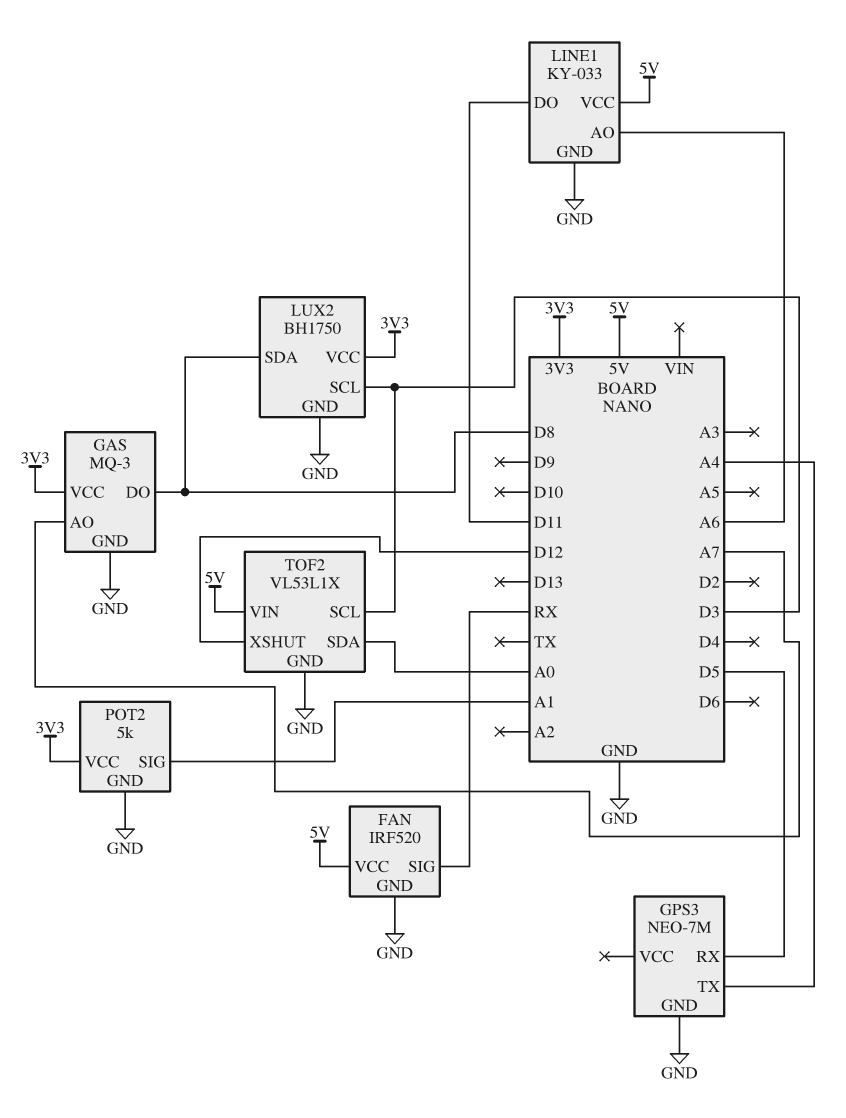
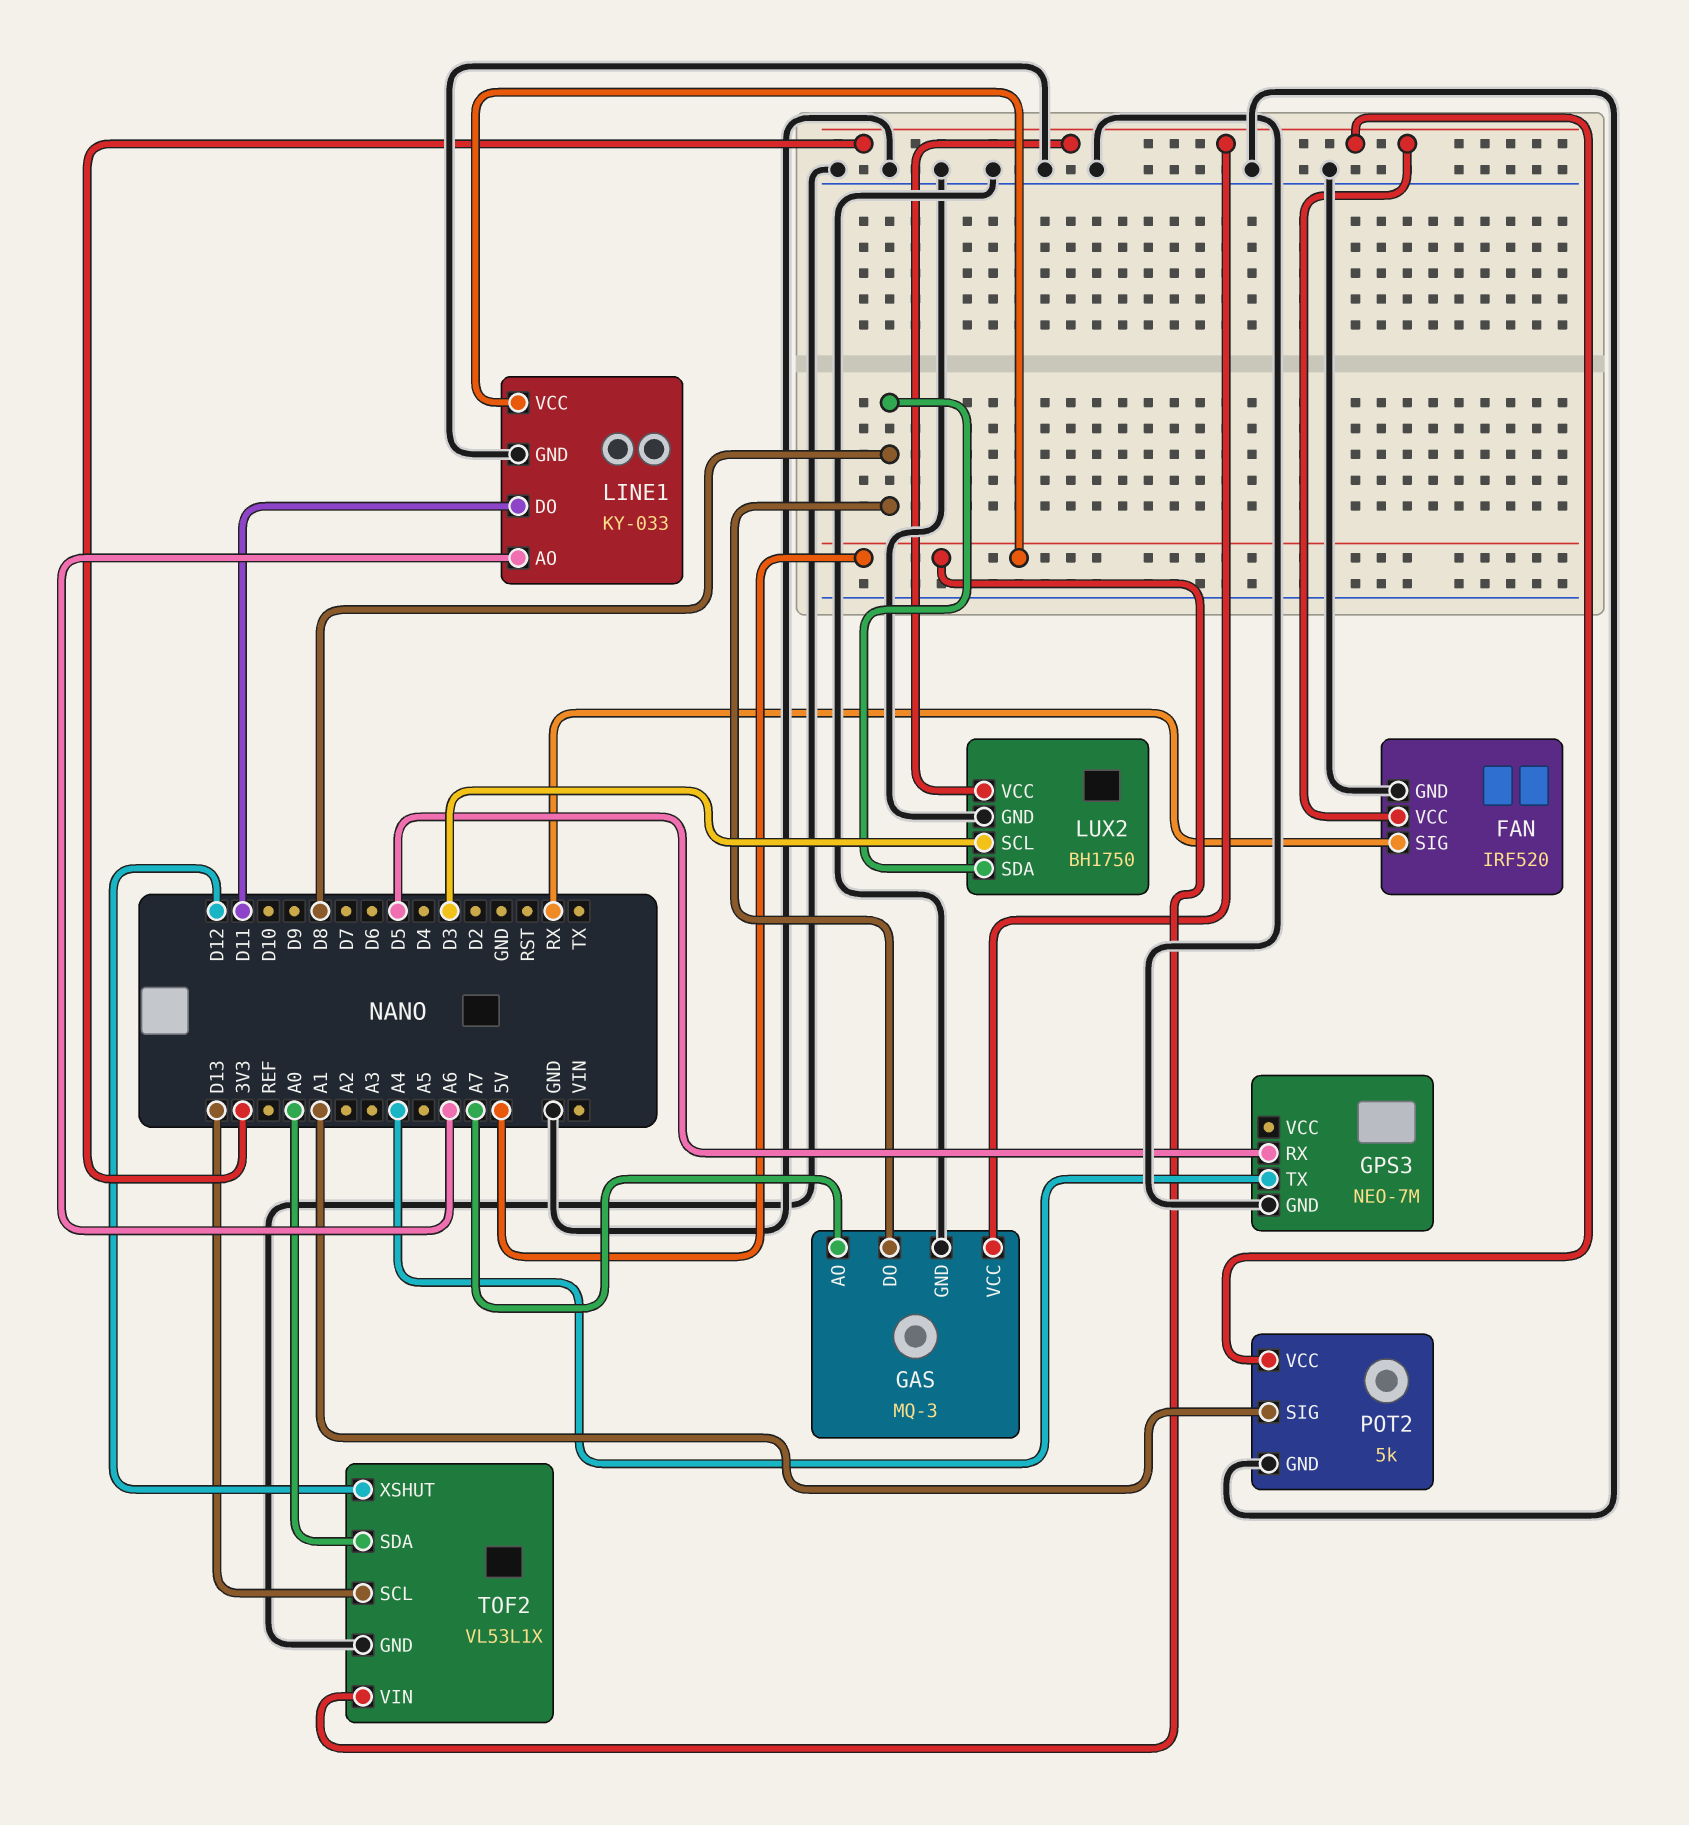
FAN pin VCC: 5V -> 3V3
TOF2 pin SCL: D3 -> D13

